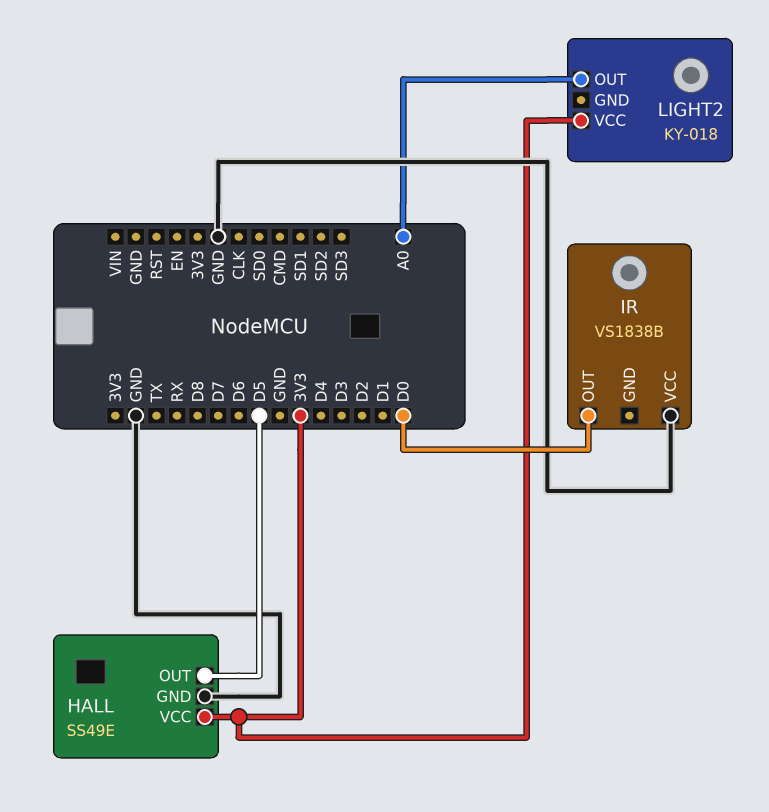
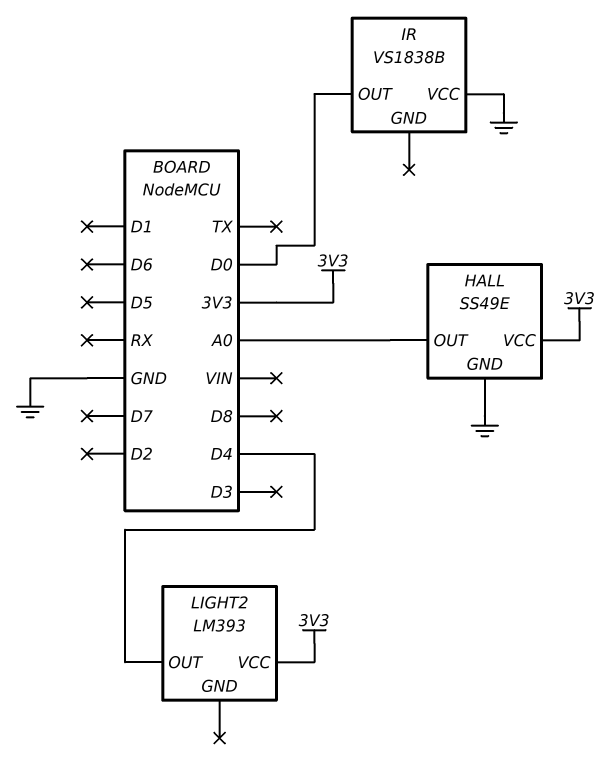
HALL pin OUT: D5 -> A0
LIGHT2: KY-018 -> LM393
LIGHT2 pin OUT: A0 -> D4

